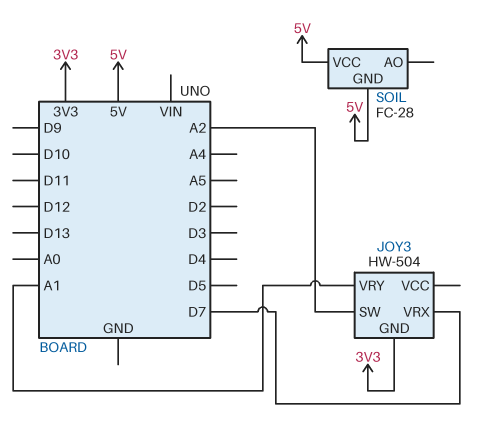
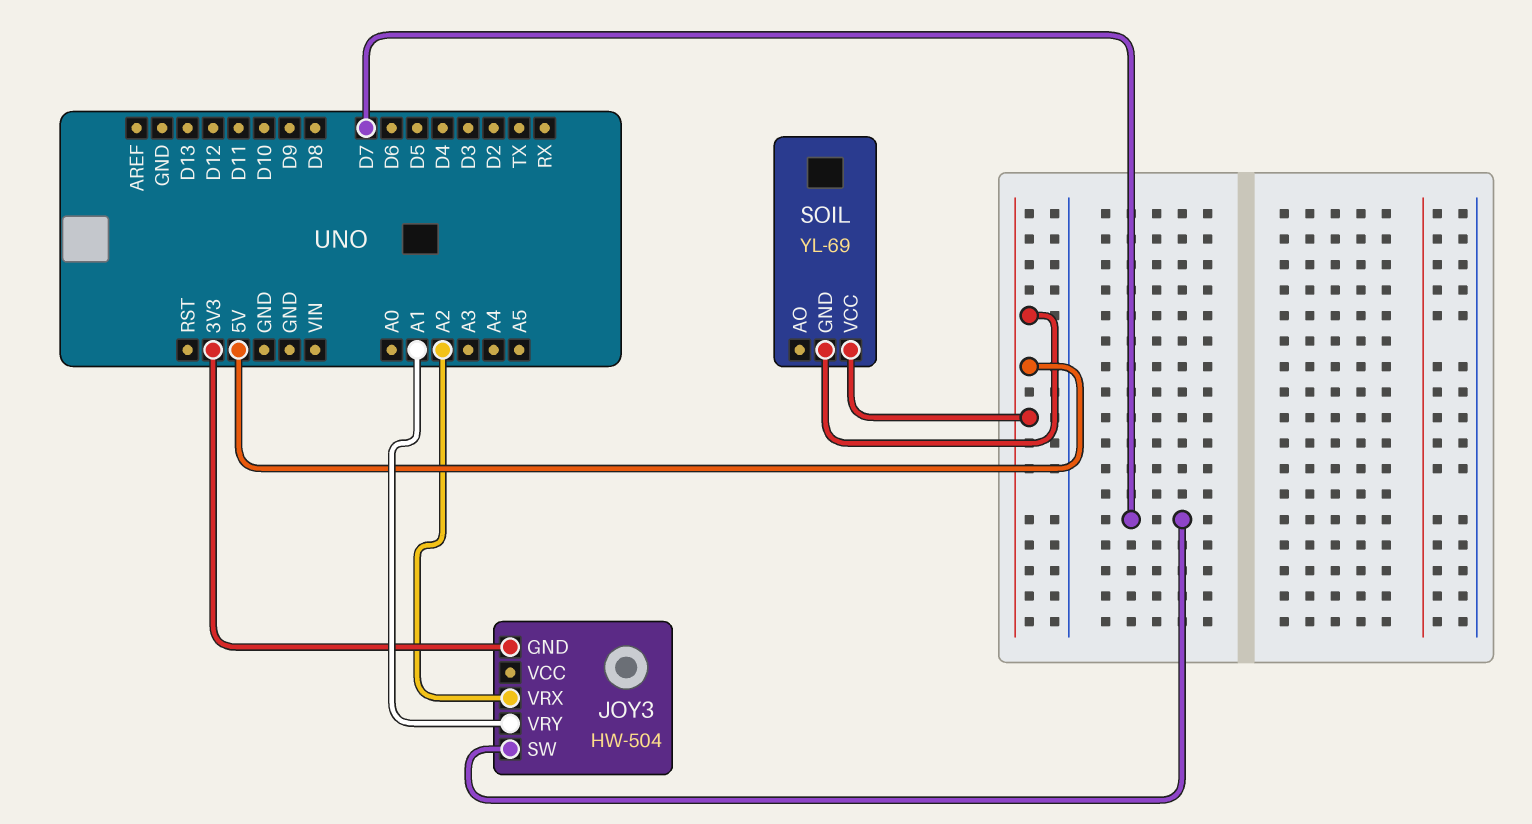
JOY3 pin SW: A2 -> D7
JOY3 pin VRX: D7 -> A2
SOIL: FC-28 -> YL-69

